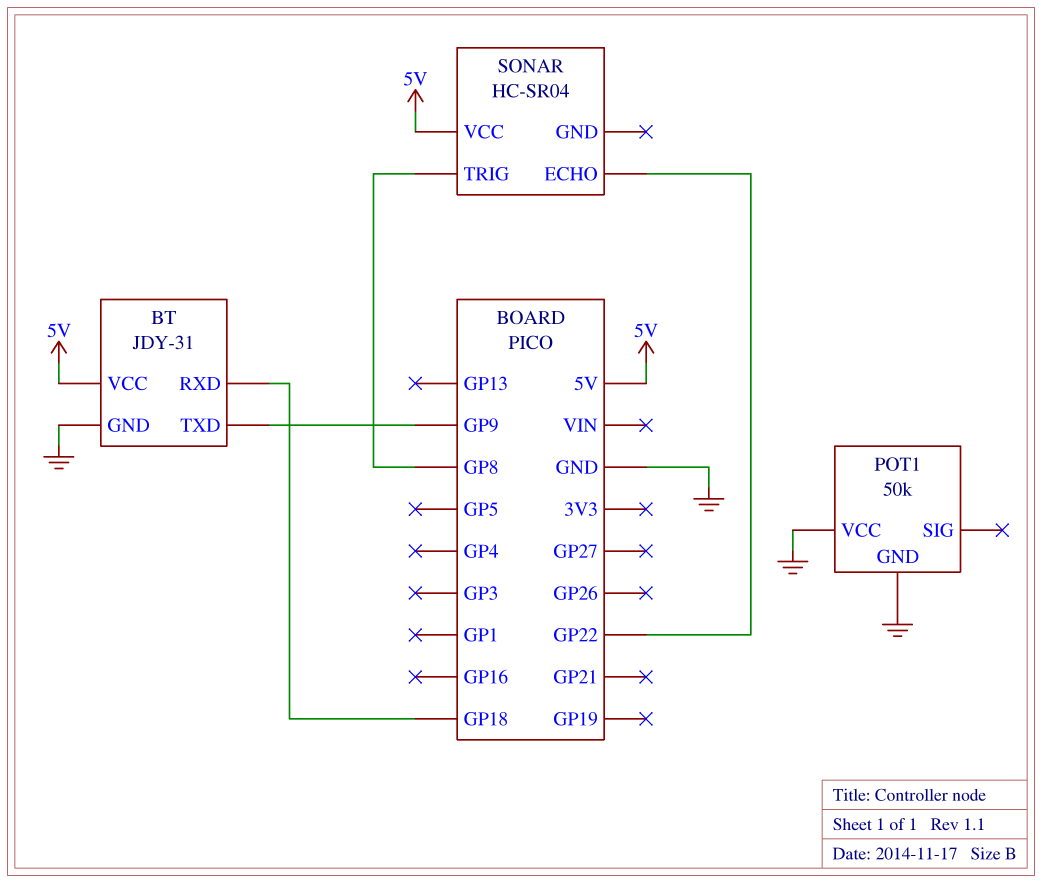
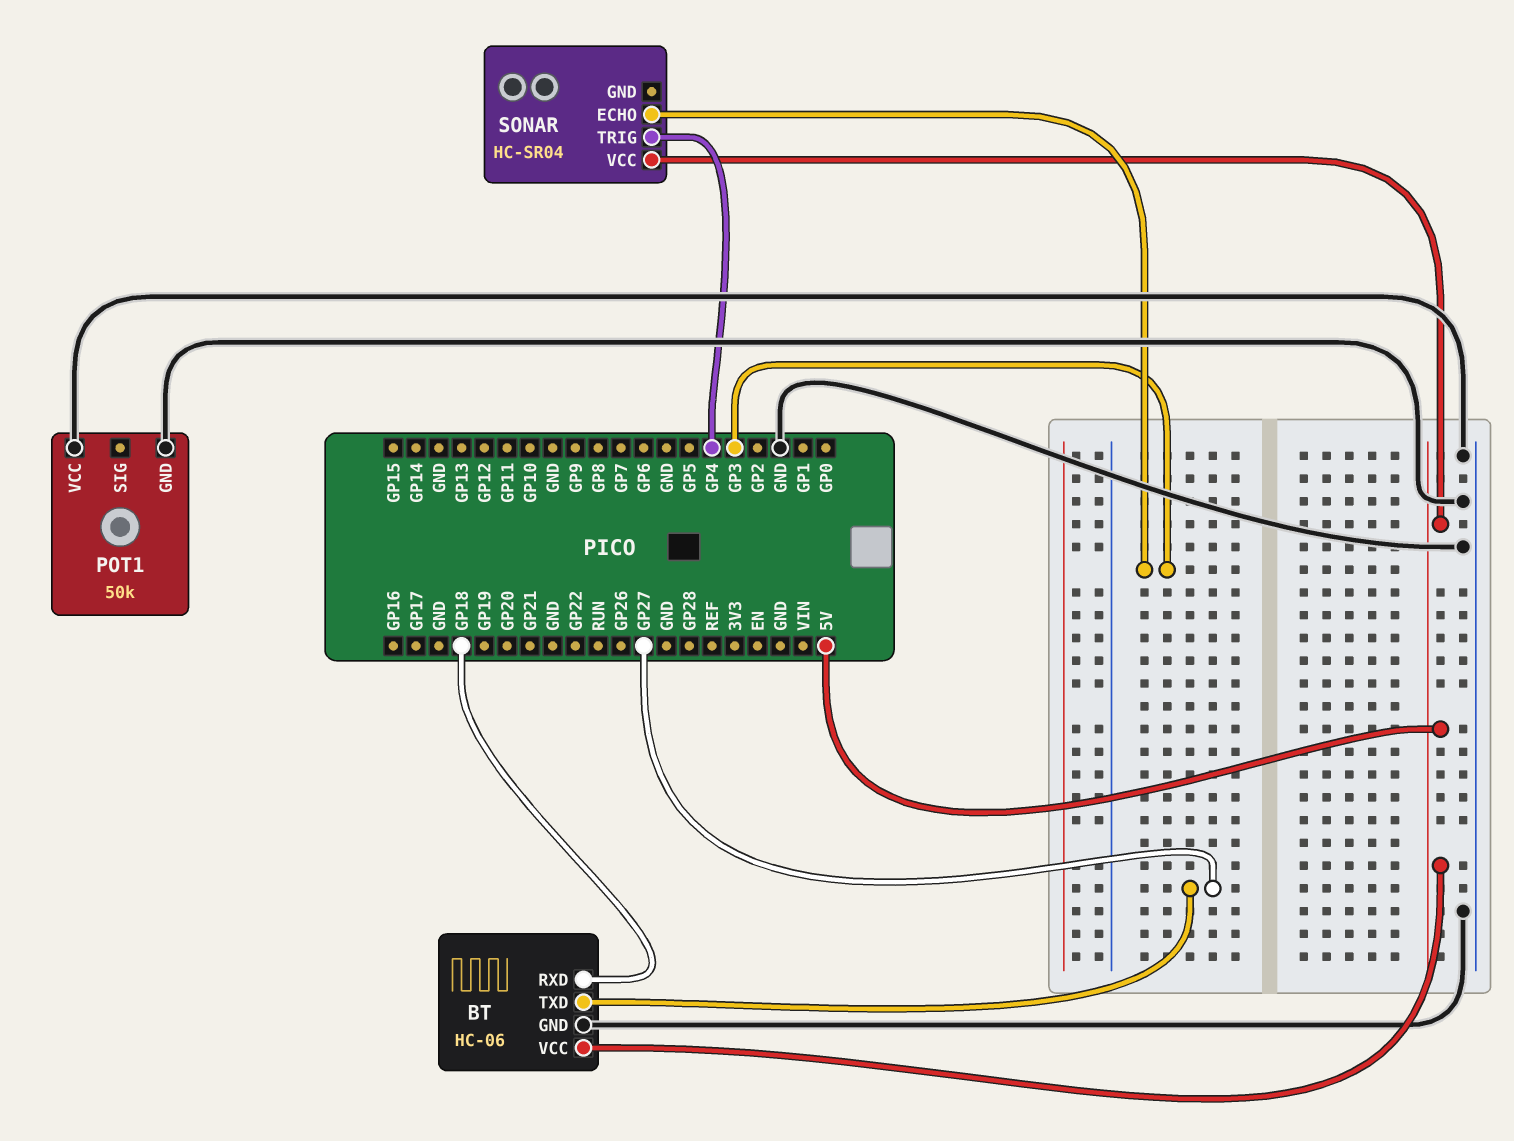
BT: JDY-31 -> HC-06
BT pin TXD: GP9 -> GP27
SONAR pin ECHO: GP22 -> GP3
SONAR pin TRIG: GP8 -> GP4

